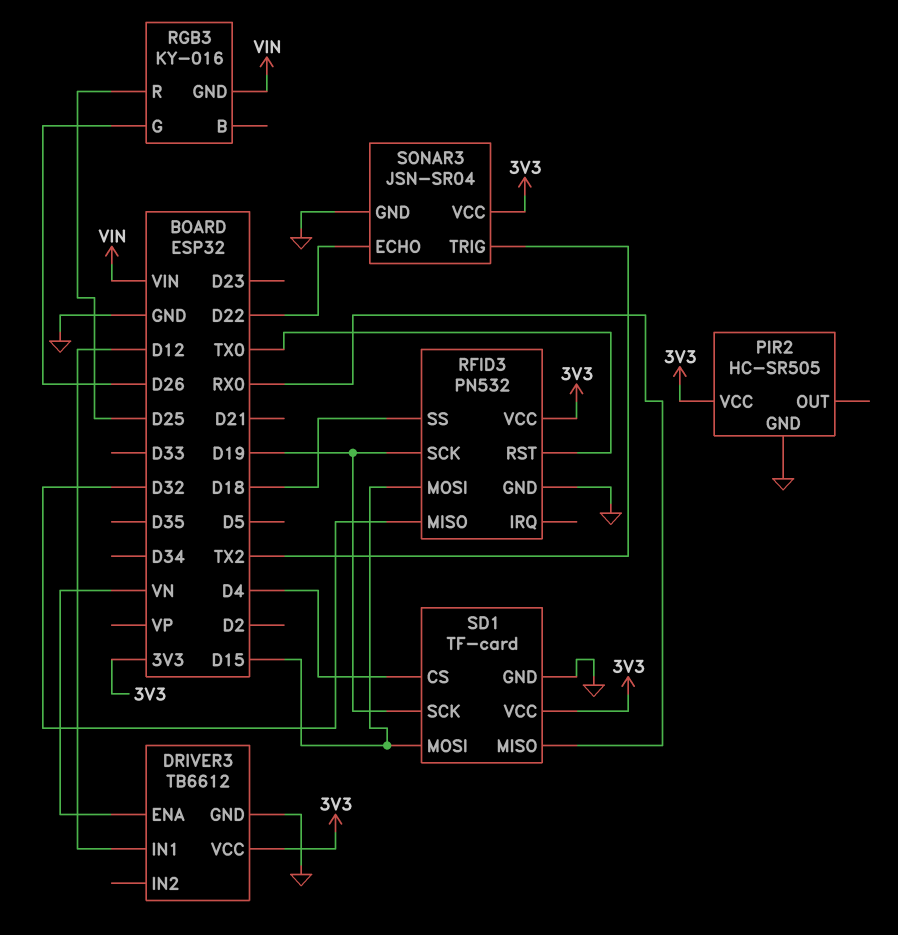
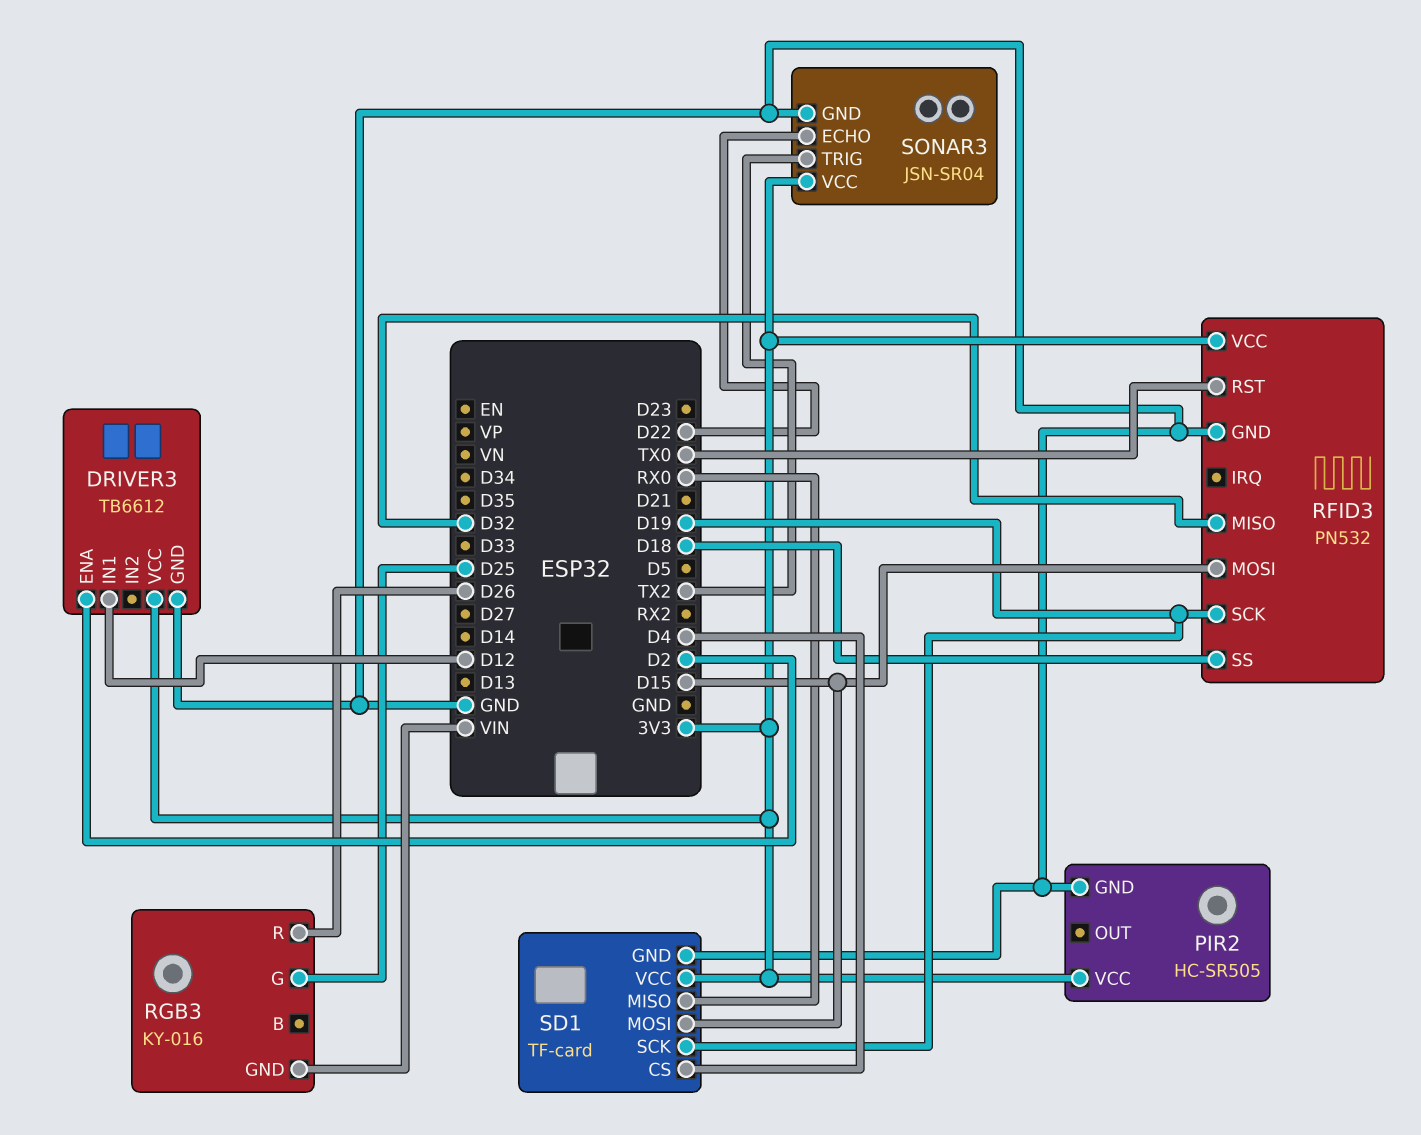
DRIVER3 pin ENA: VN -> D2
RGB3 pin G: D26 -> D25
RGB3 pin R: D25 -> D26

